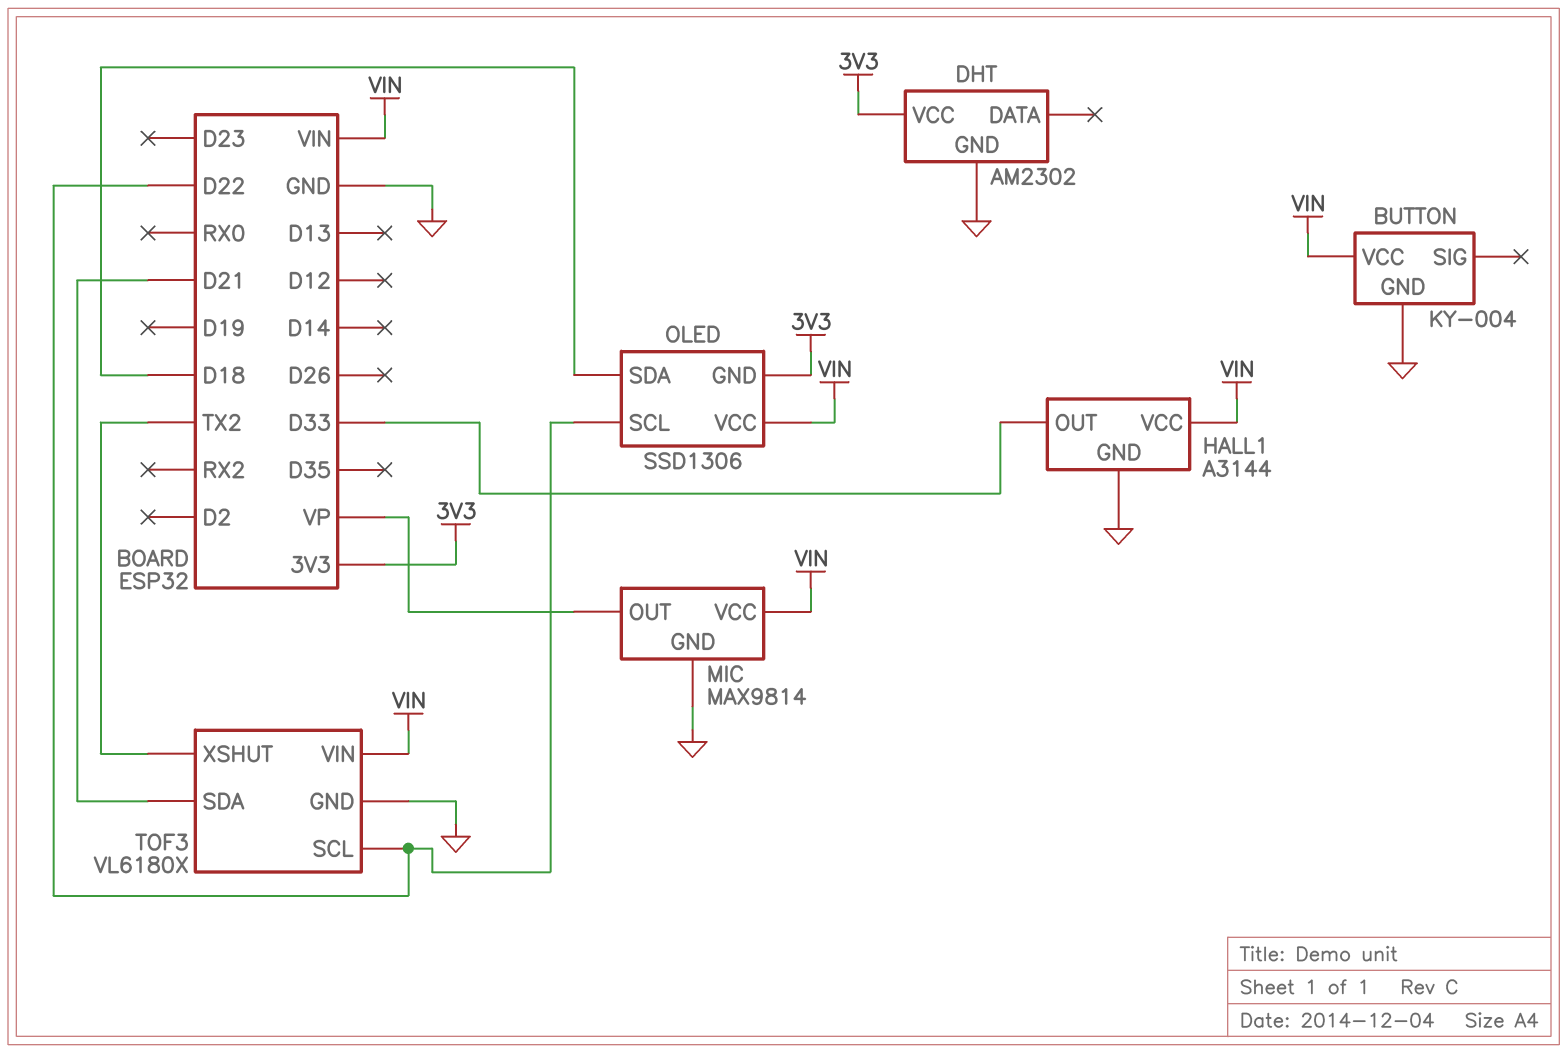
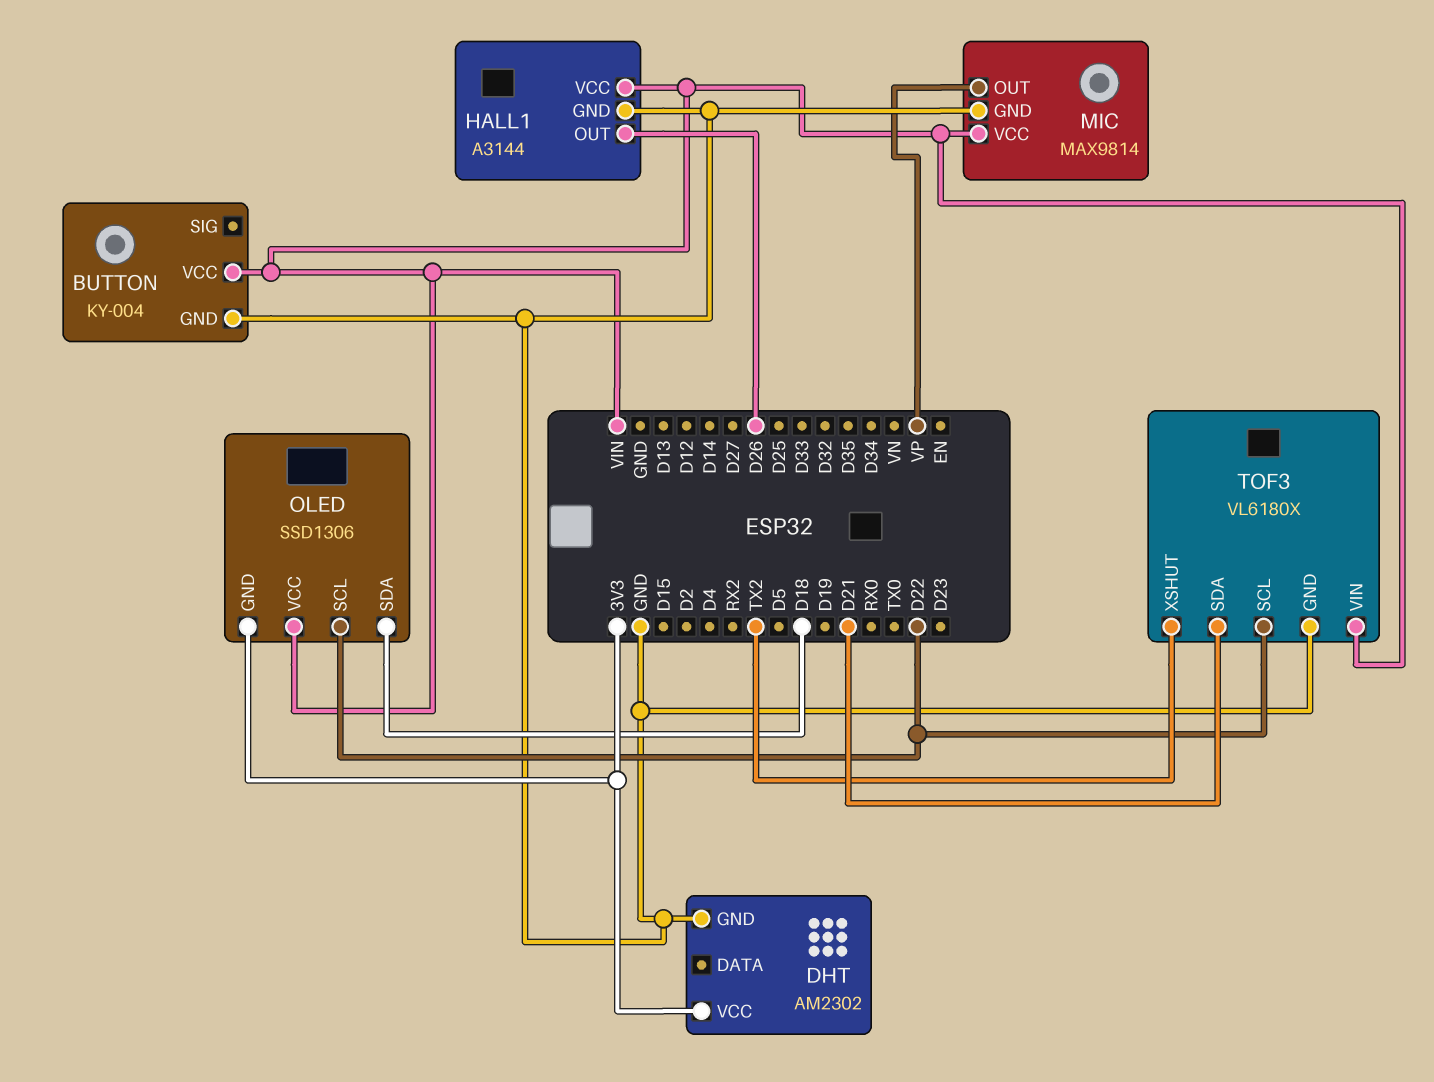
HALL1 pin OUT: D33 -> D26

